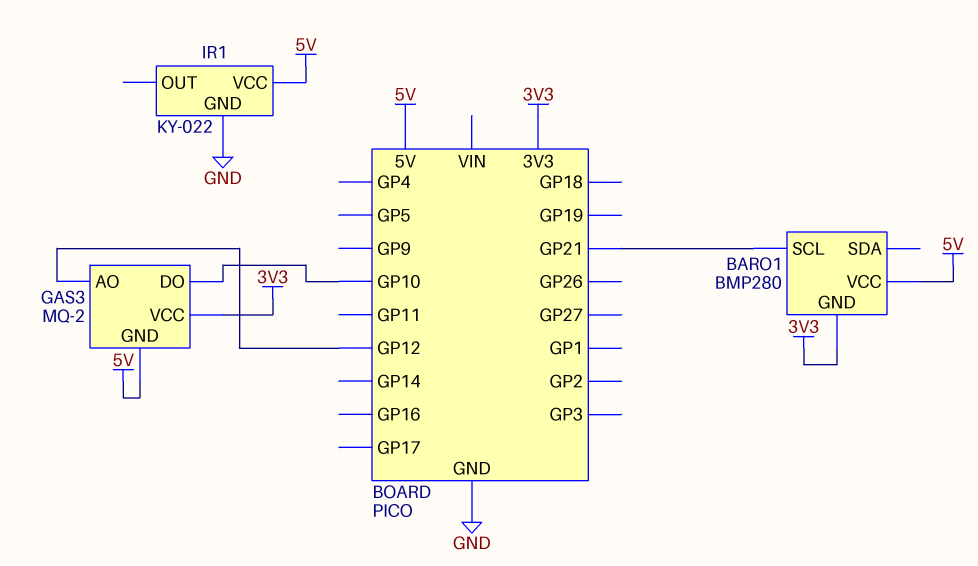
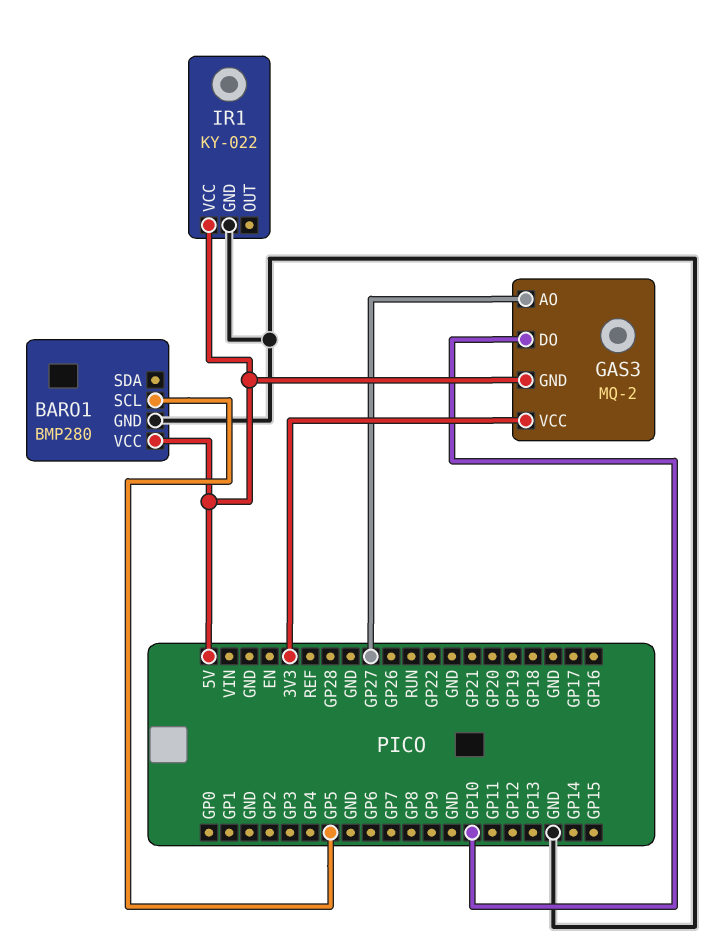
BARO1 pin GND: 3V3 -> GND
BARO1 pin SCL: GP21 -> GP5
GAS3 pin AO: GP12 -> GP27

